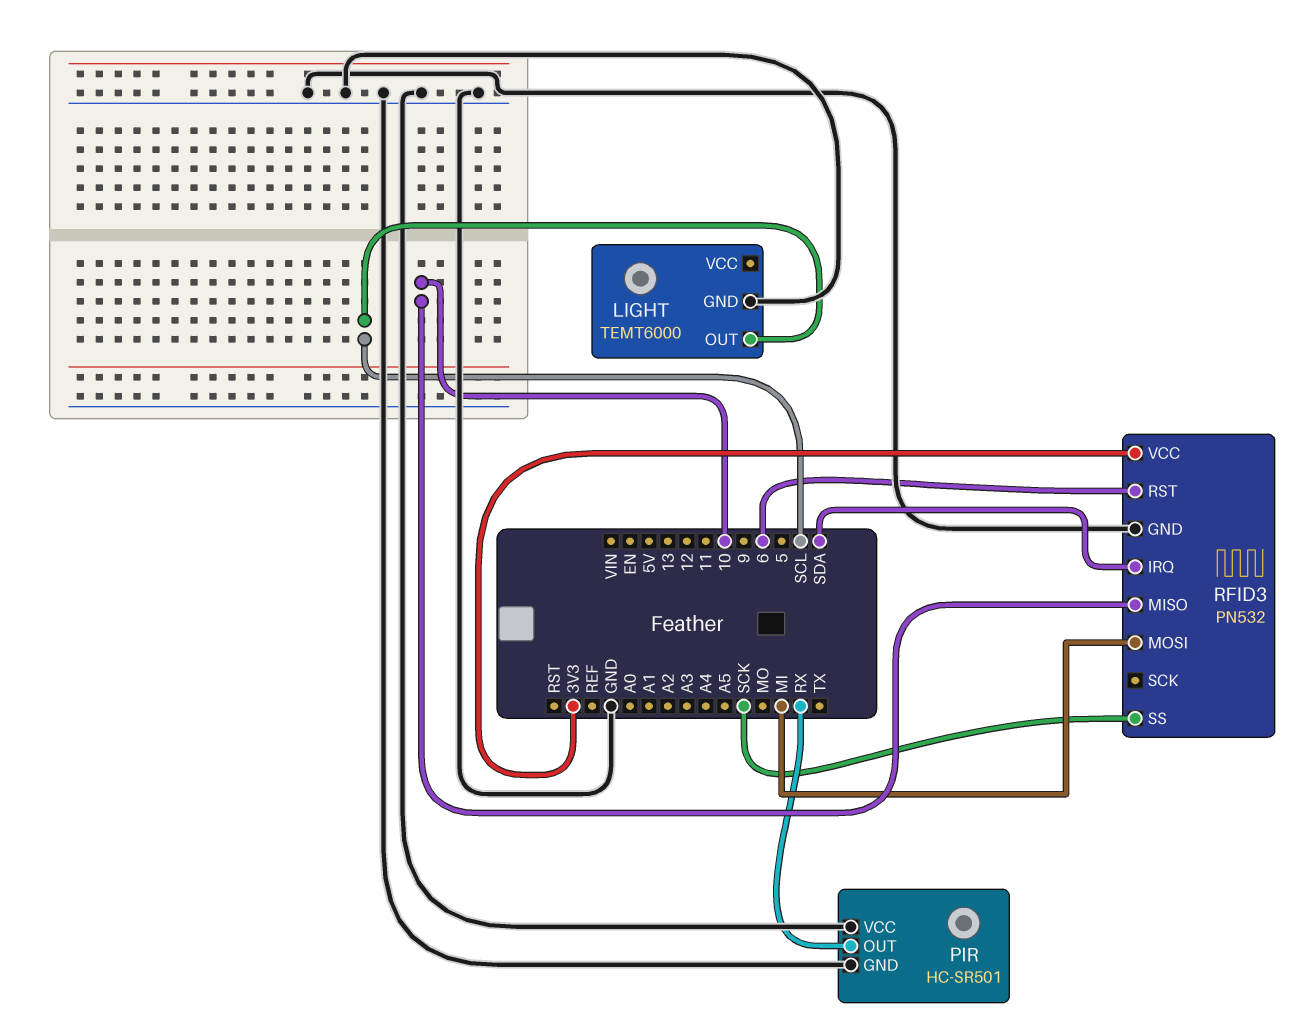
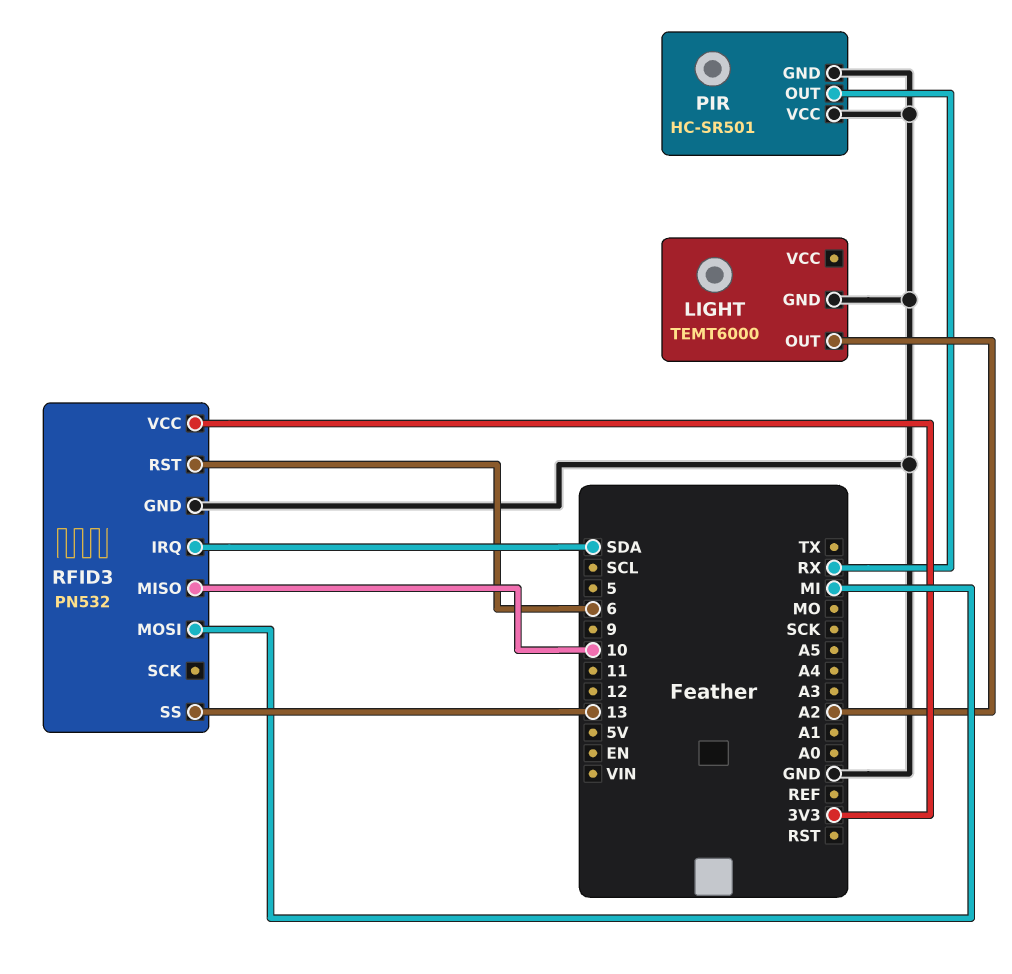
LIGHT pin OUT: SCL -> A2
RFID3 pin SS: SCK -> 13

